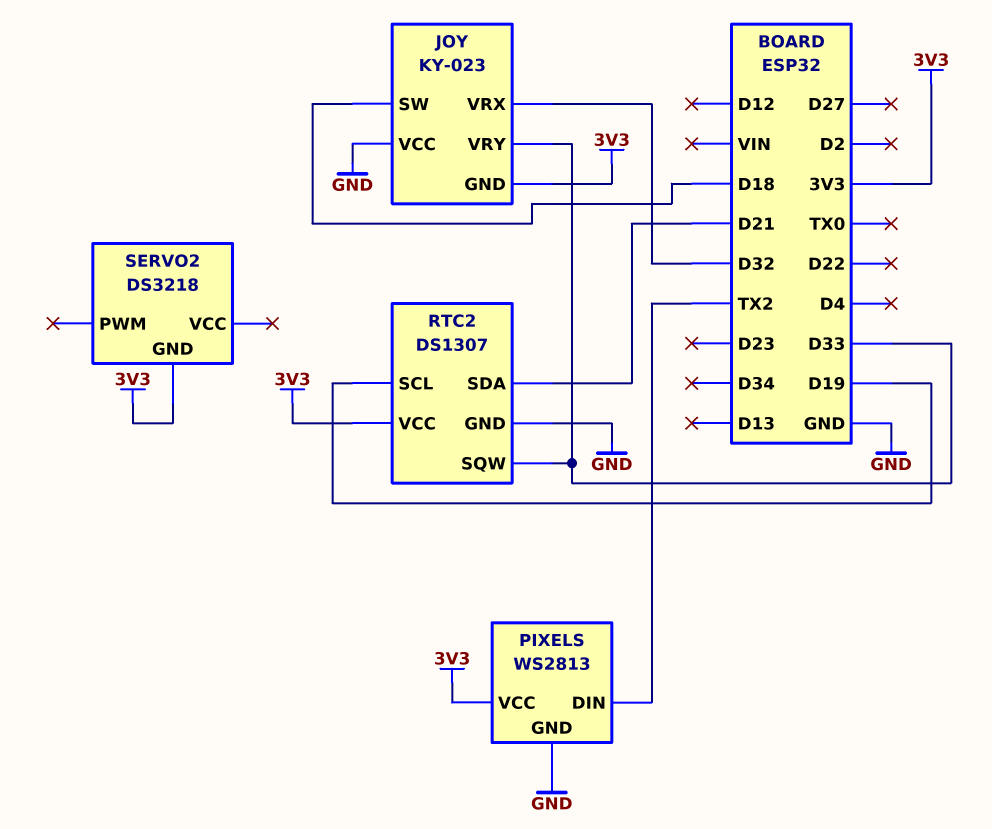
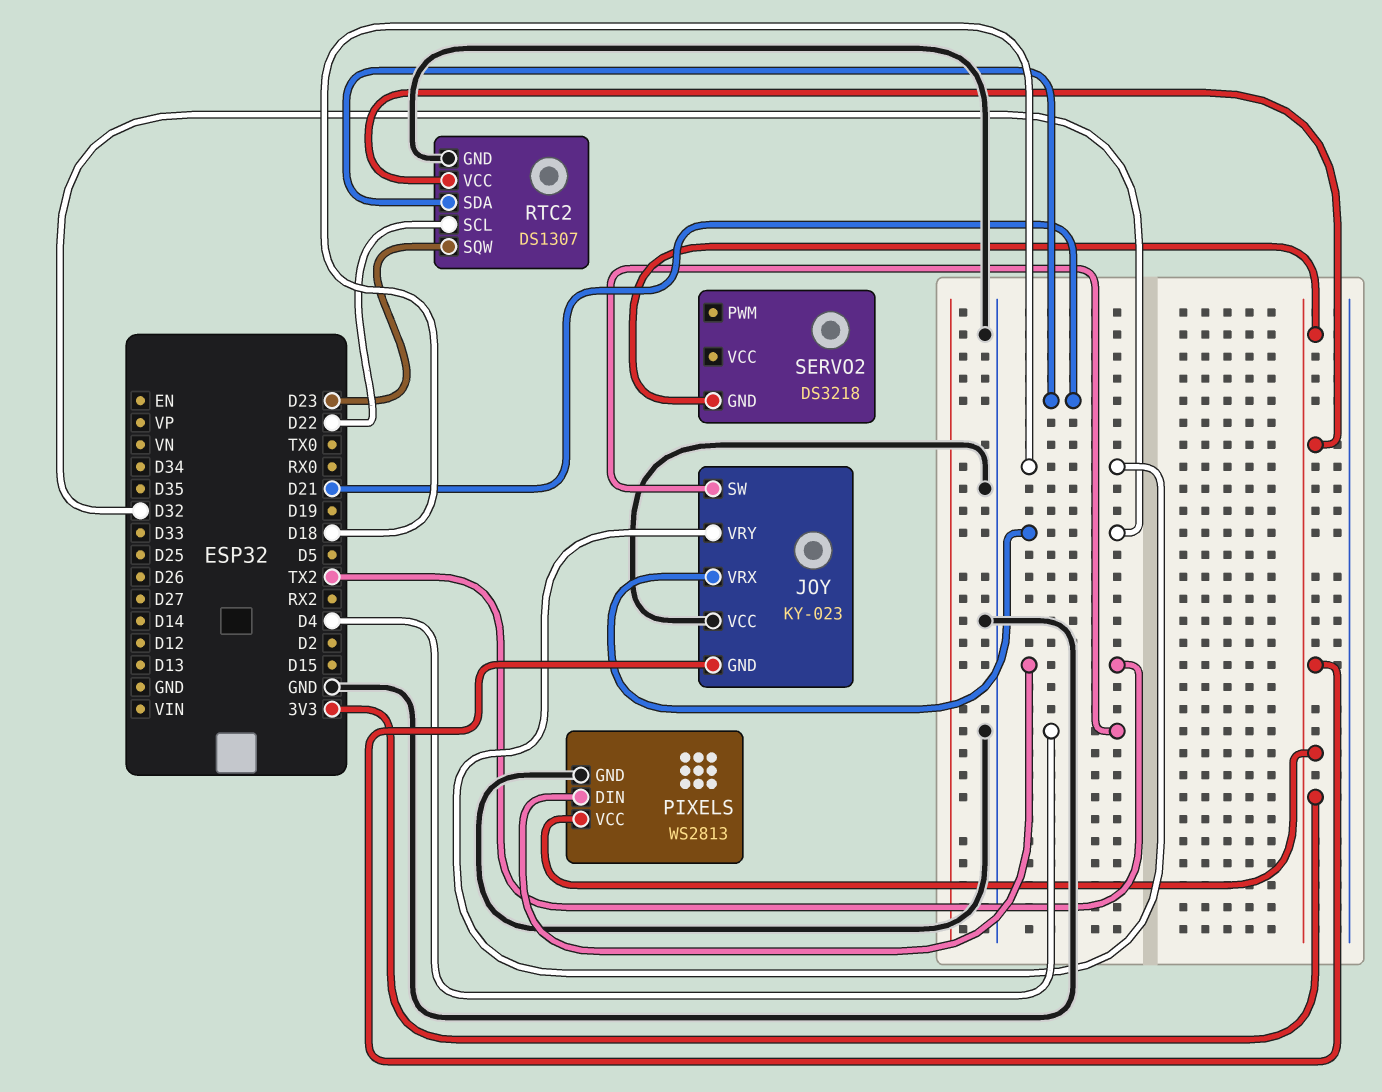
JOY pin SW: D18 -> D4
JOY pin VRY: D33 -> D18
RTC2 pin SCL: D19 -> D22
RTC2 pin SQW: D33 -> D23

